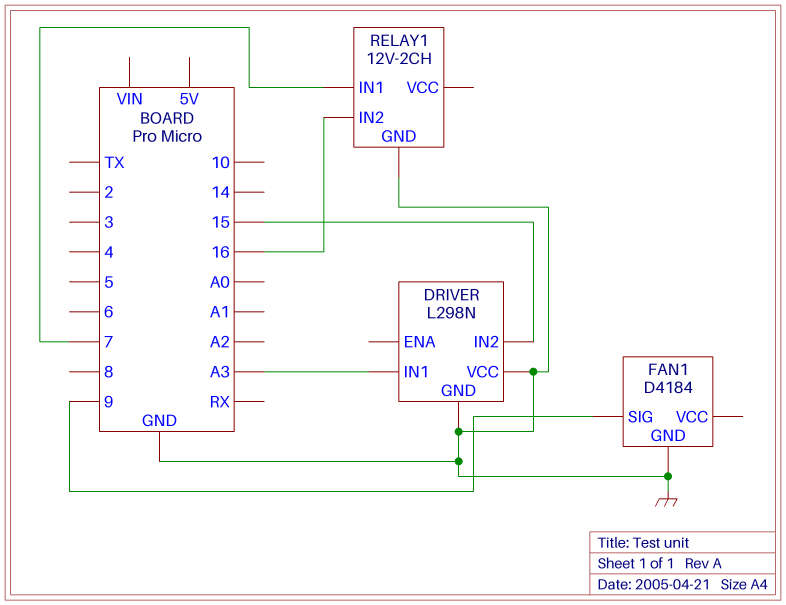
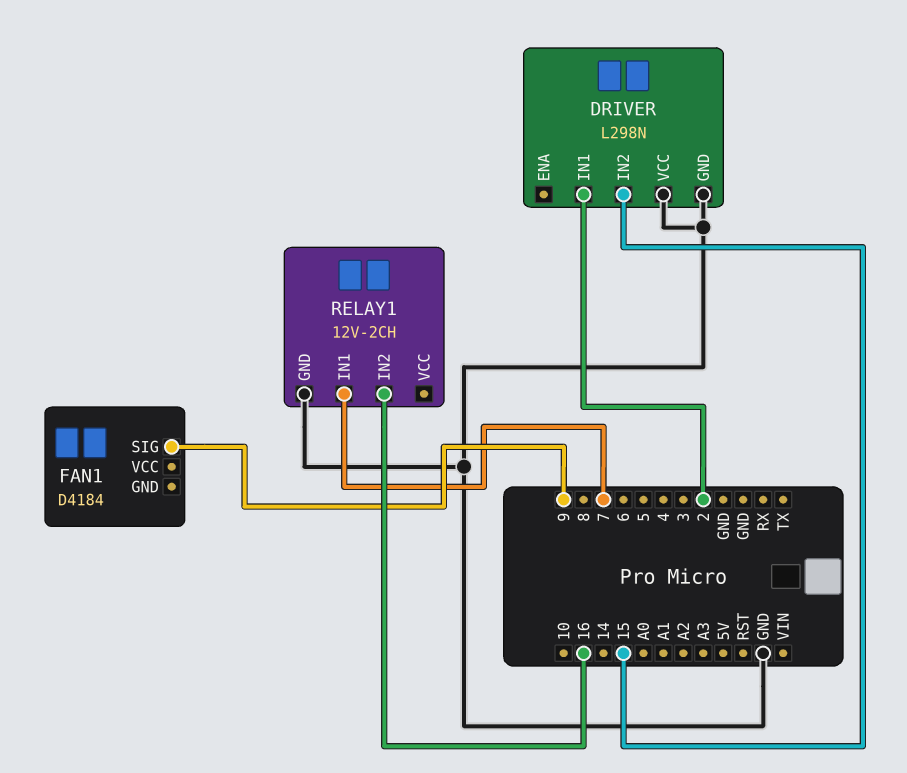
DRIVER pin IN1: A3 -> 2
FAN1 pin GND: GND -> none

